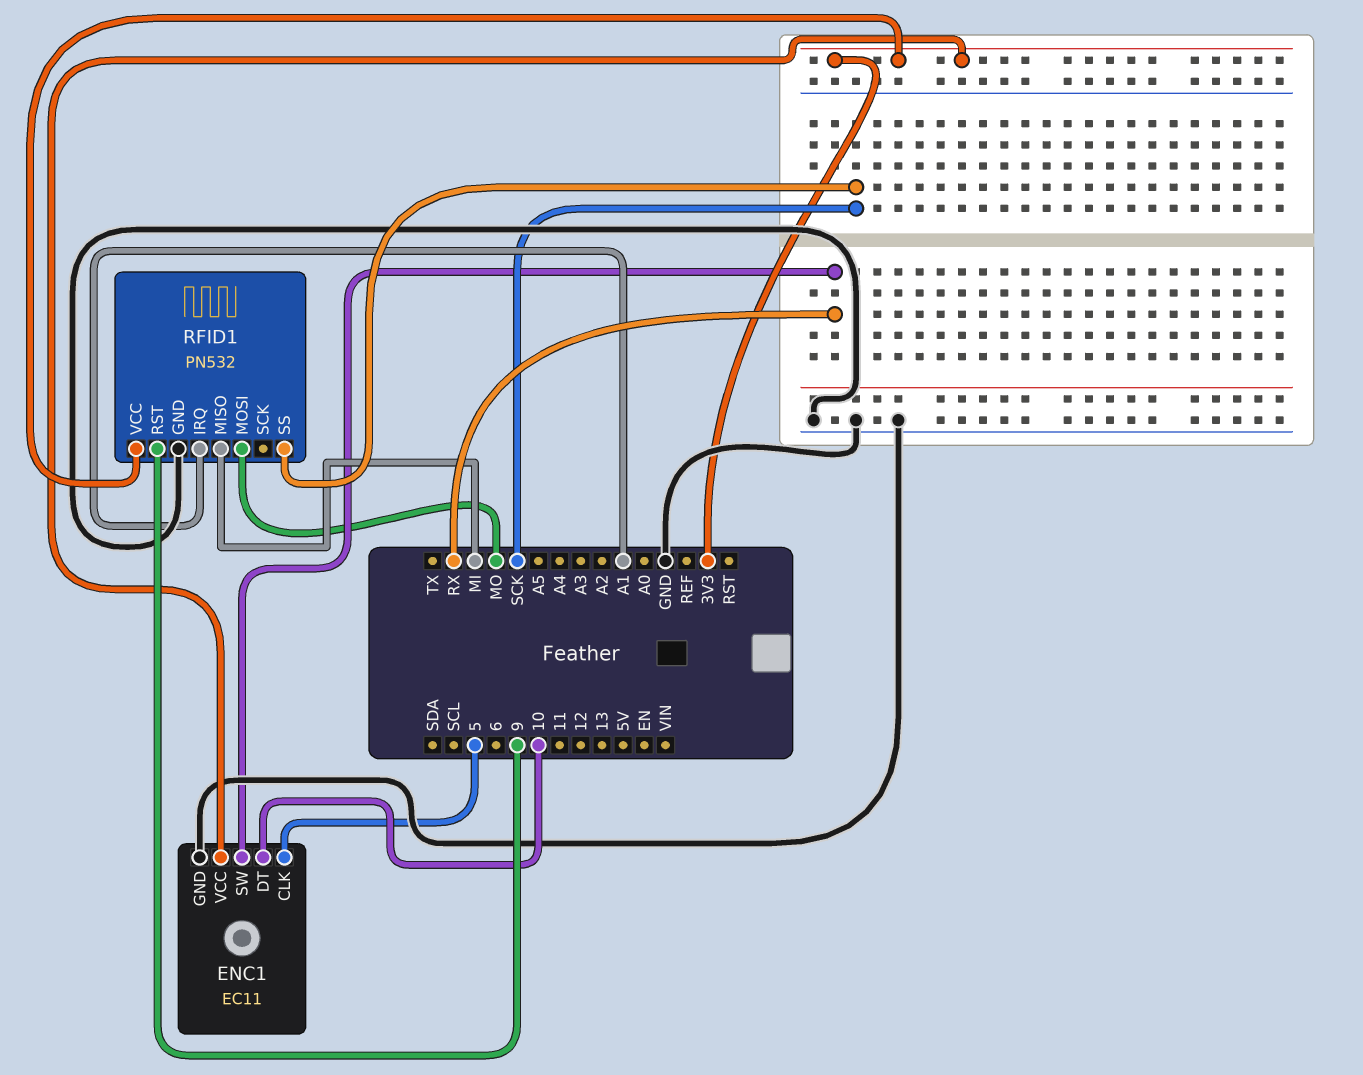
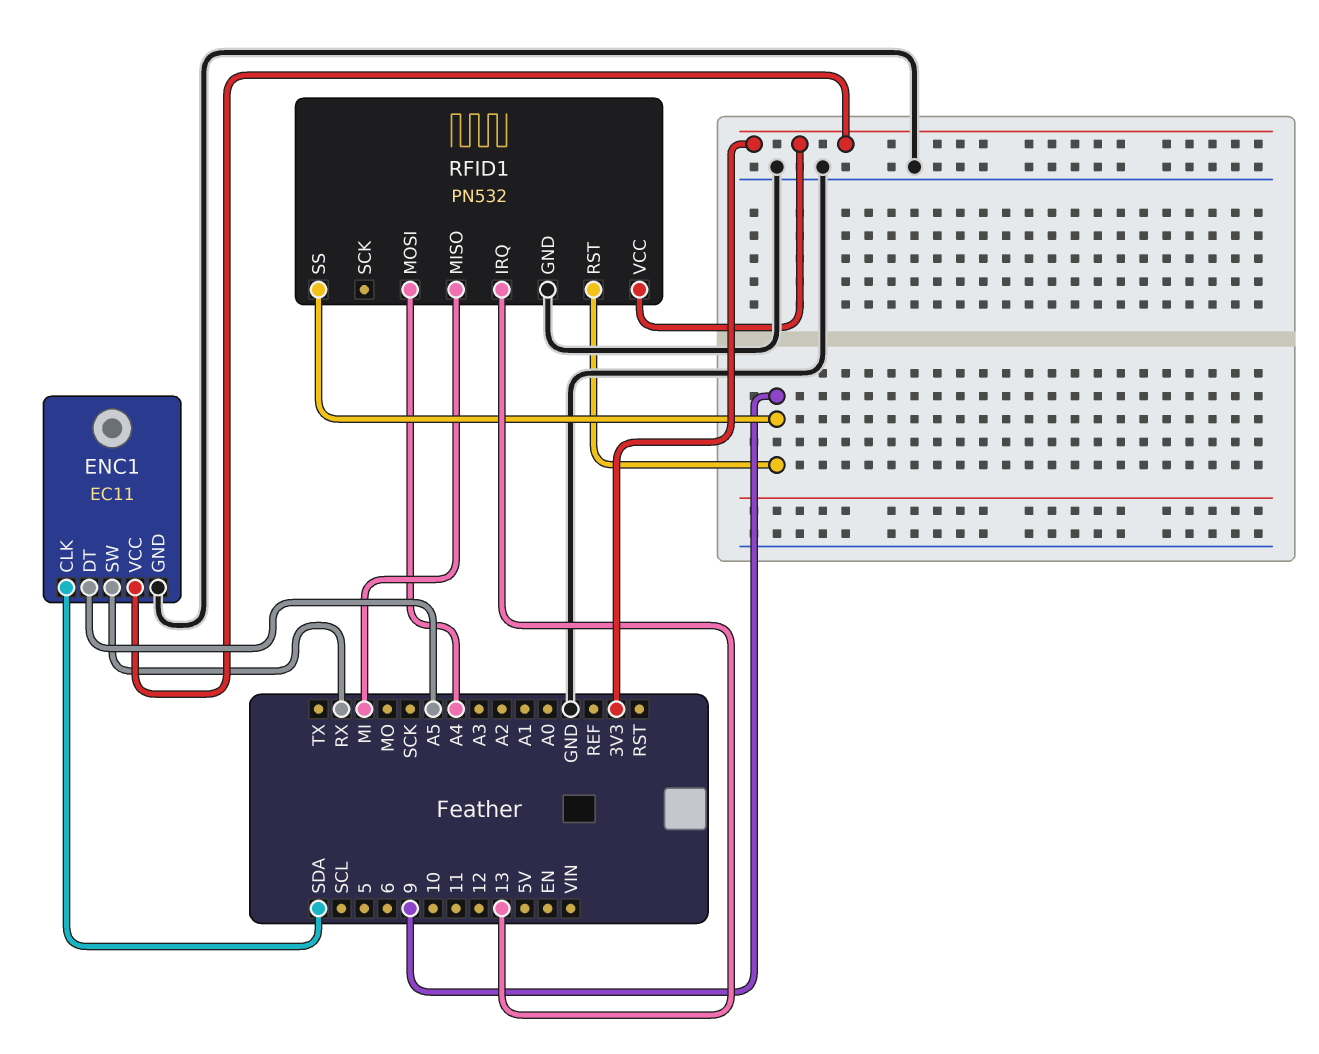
ENC1 pin CLK: 5 -> SDA
ENC1 pin DT: 10 -> A5
RFID1 pin IRQ: A1 -> 13
RFID1 pin MOSI: MO -> A4
RFID1 pin SS: SCK -> 9

